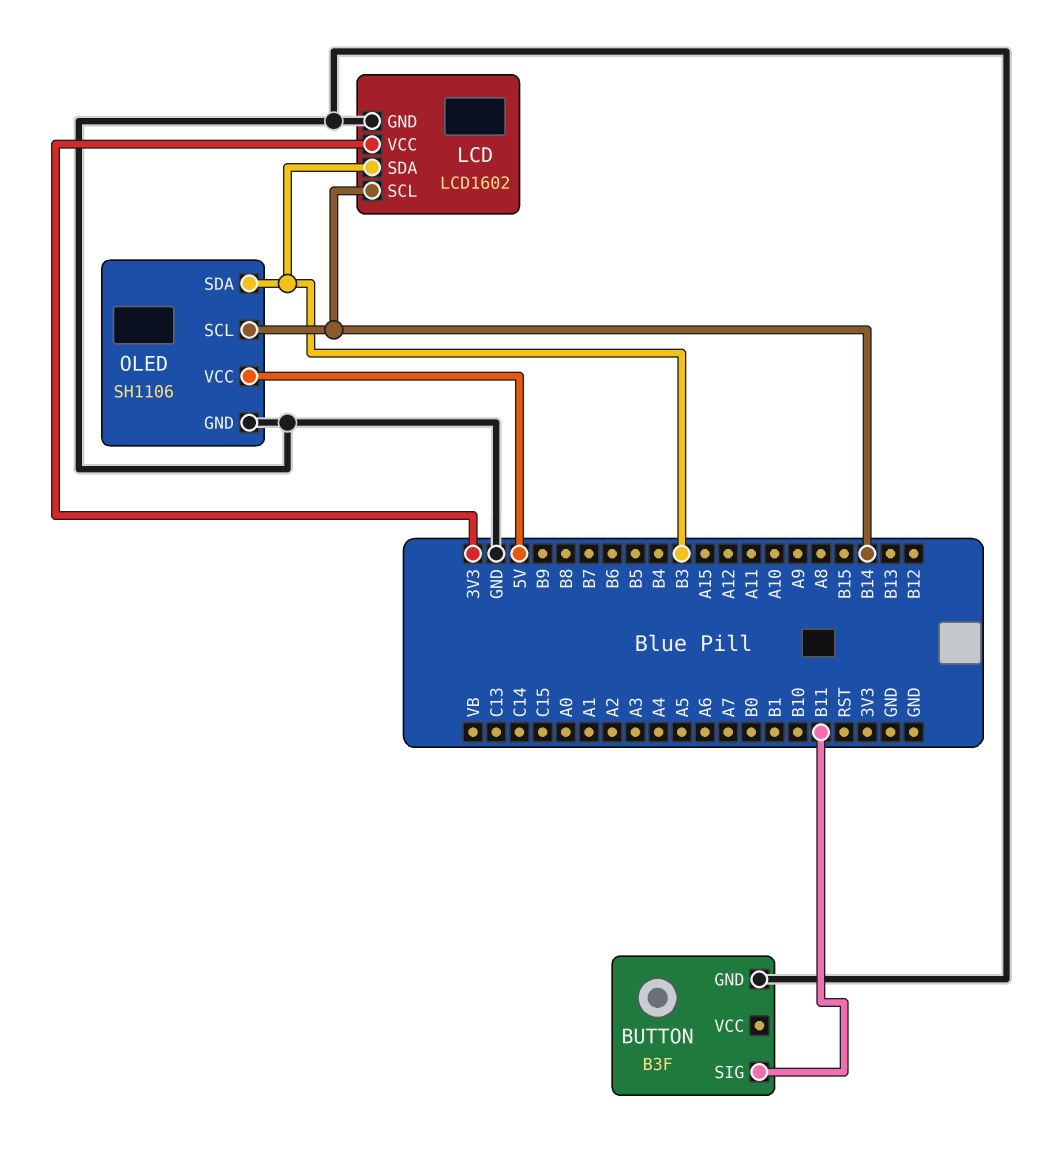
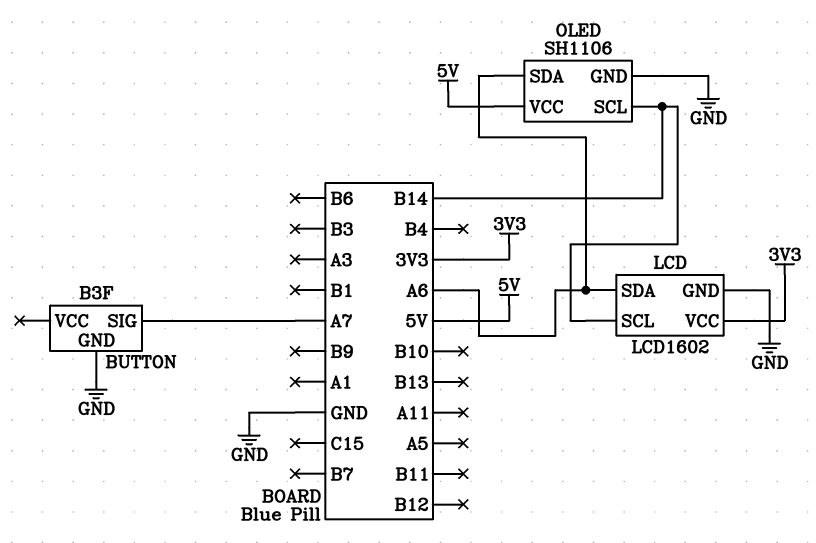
BUTTON pin SIG: B11 -> A7
LCD pin SDA: B3 -> A6
OLED pin SDA: B3 -> A6

